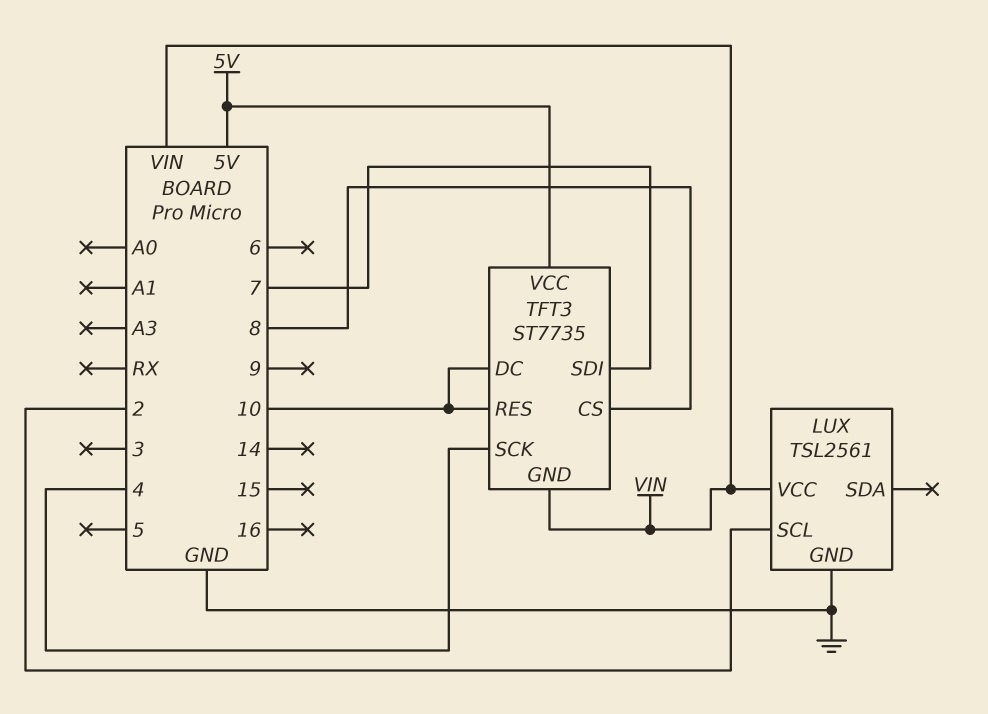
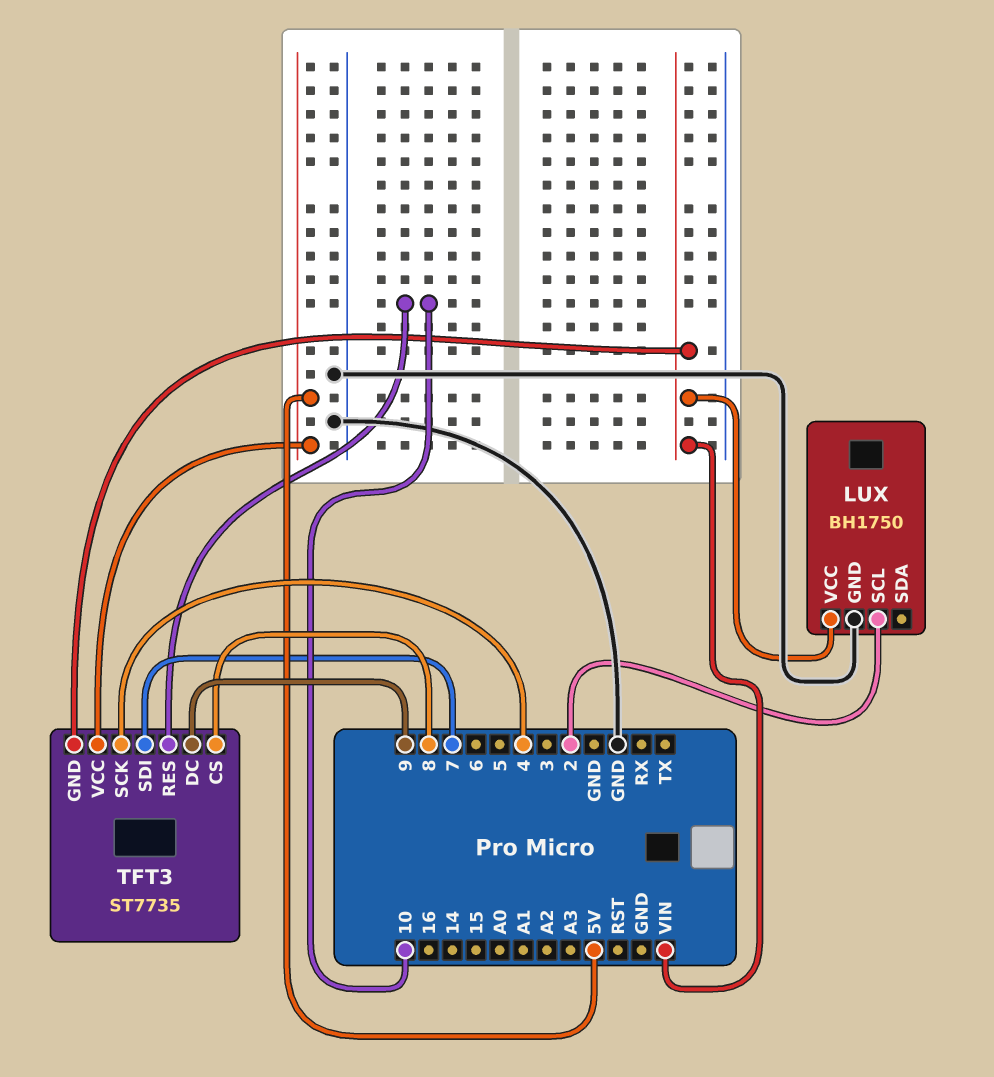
LUX: TSL2561 -> BH1750
TFT3 pin DC: 10 -> 9

